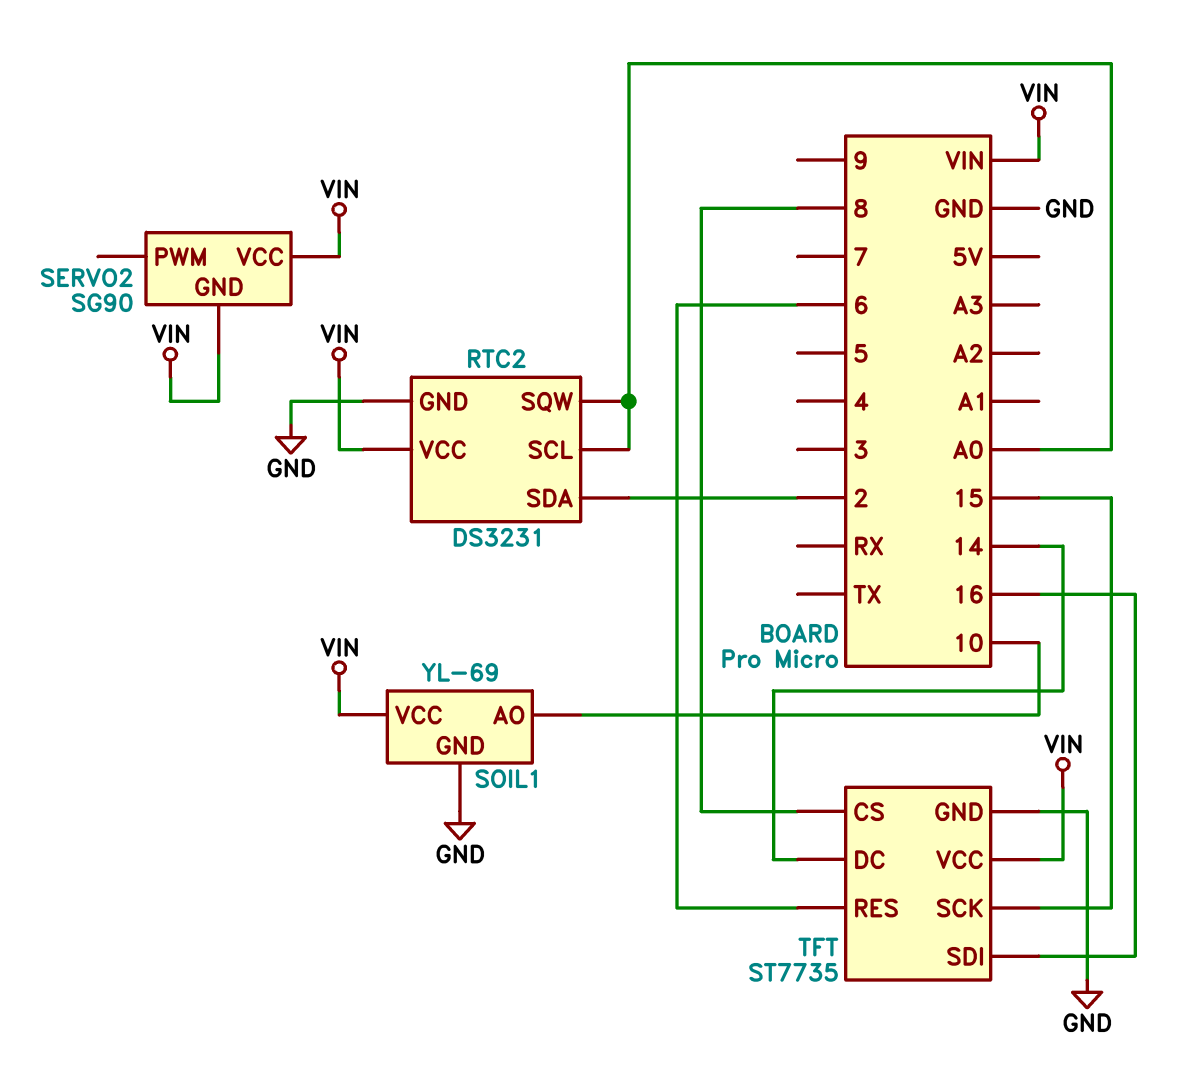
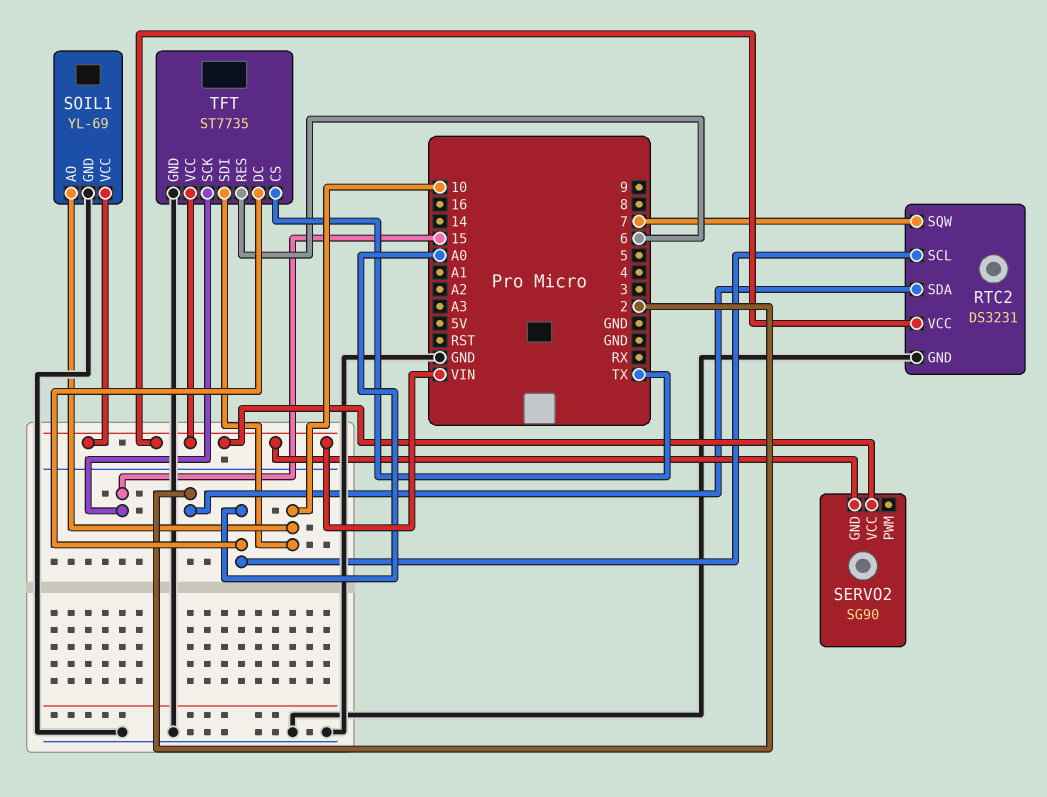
RTC2 pin SQW: A0 -> 7
TFT pin CS: 8 -> TX
TFT pin DC: 14 -> A0
TFT pin SDI: 16 -> 10

